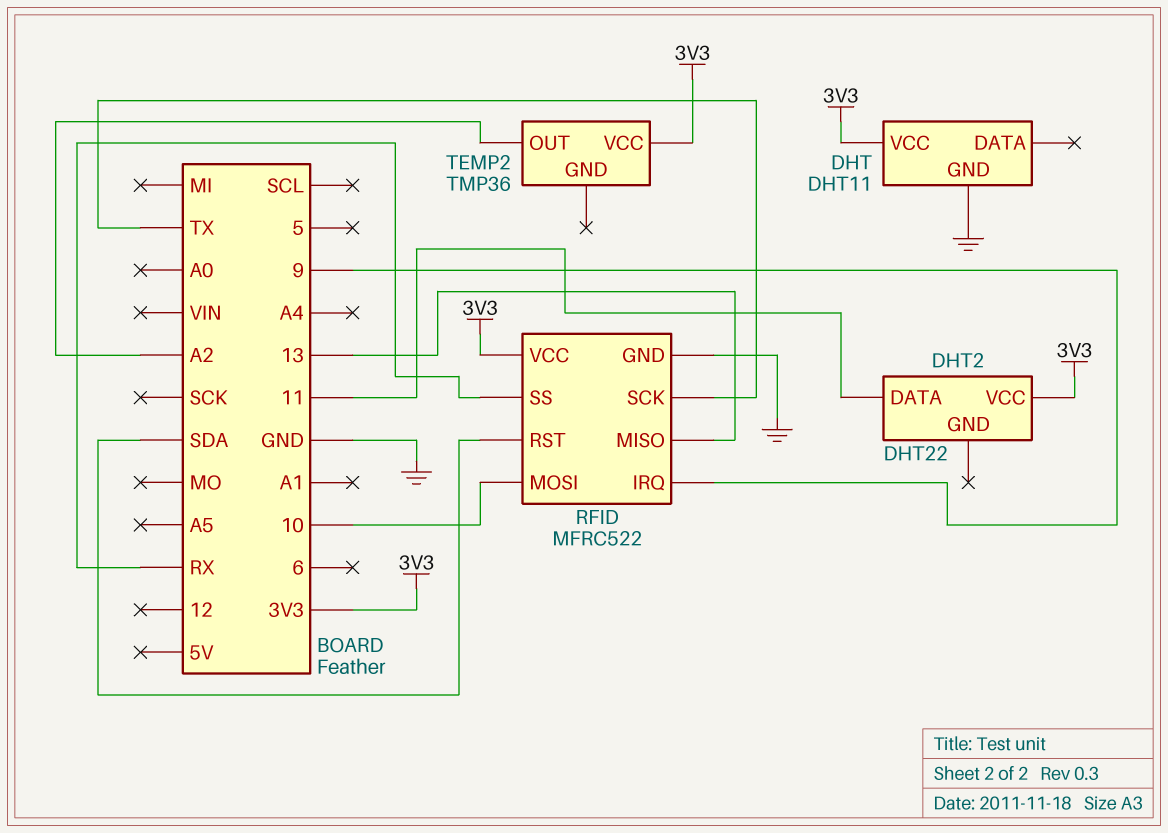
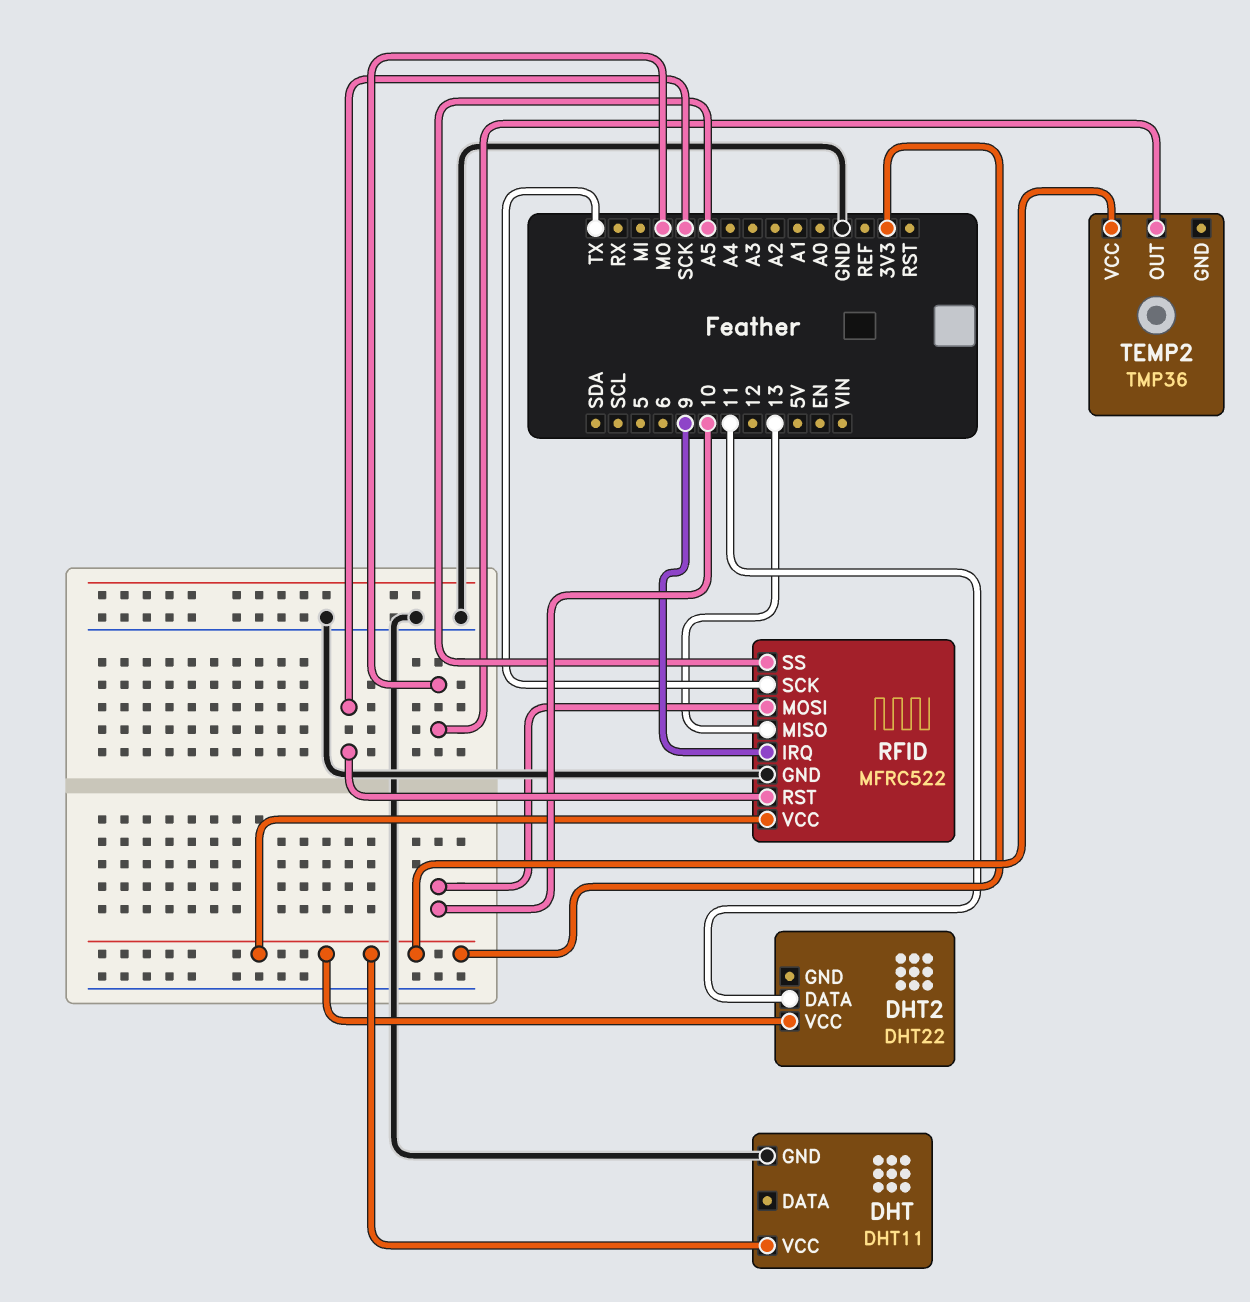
RFID pin RST: SDA -> SCK
RFID pin SS: RX -> A5
TEMP2 pin OUT: A2 -> MO

